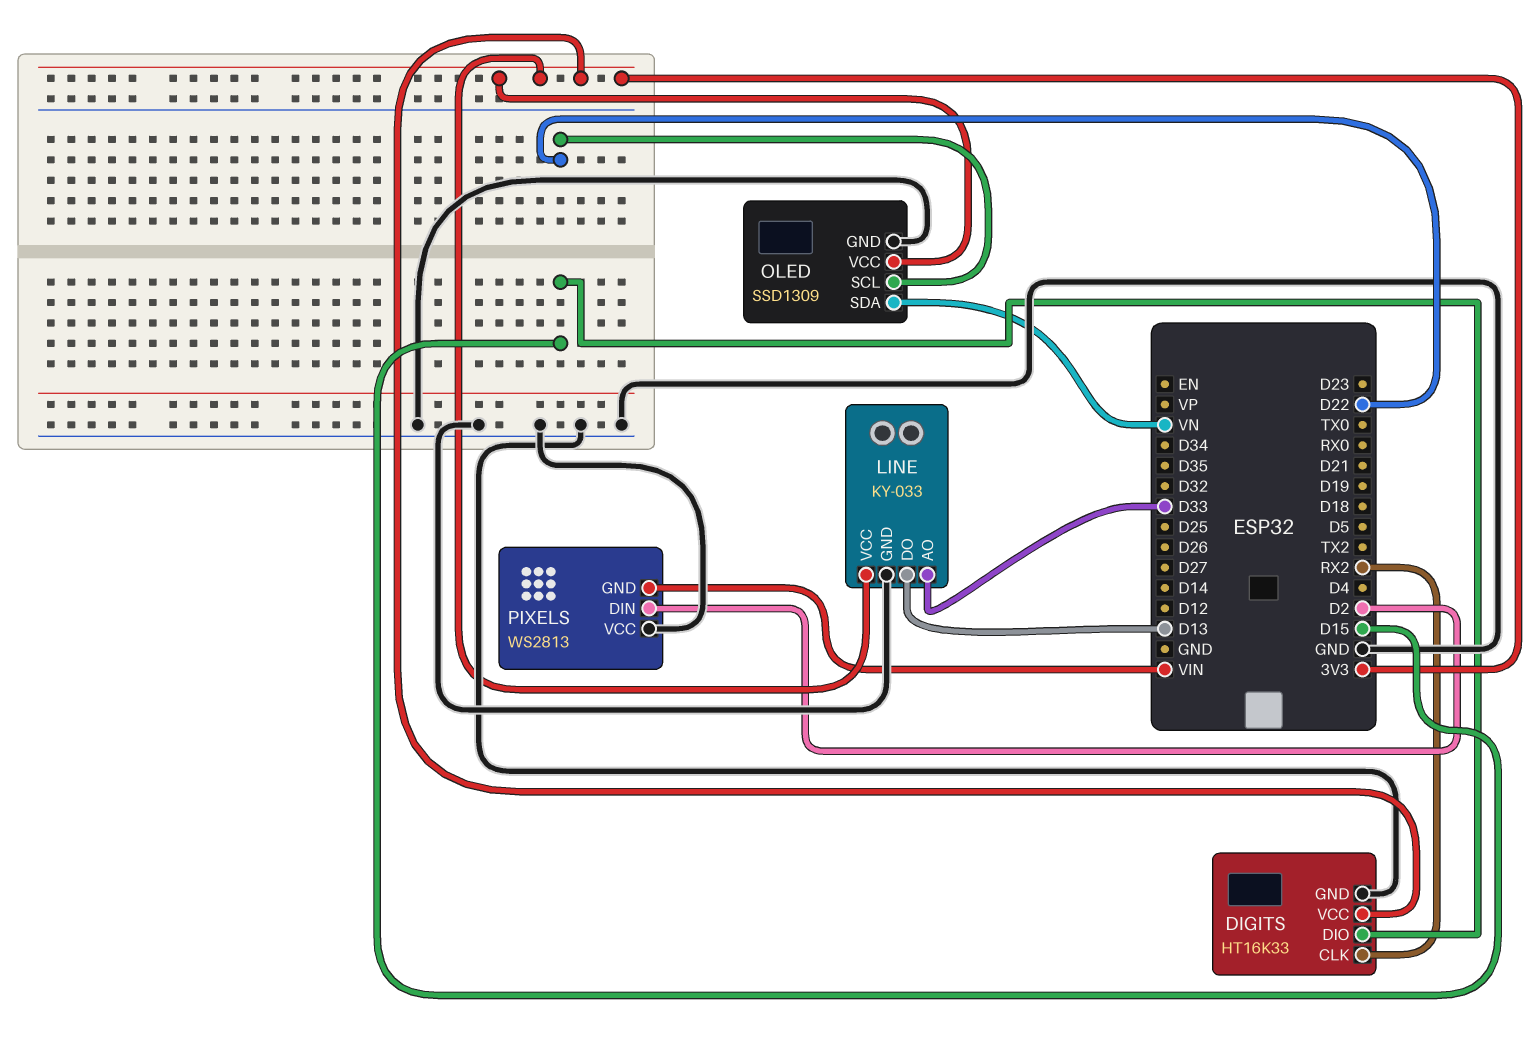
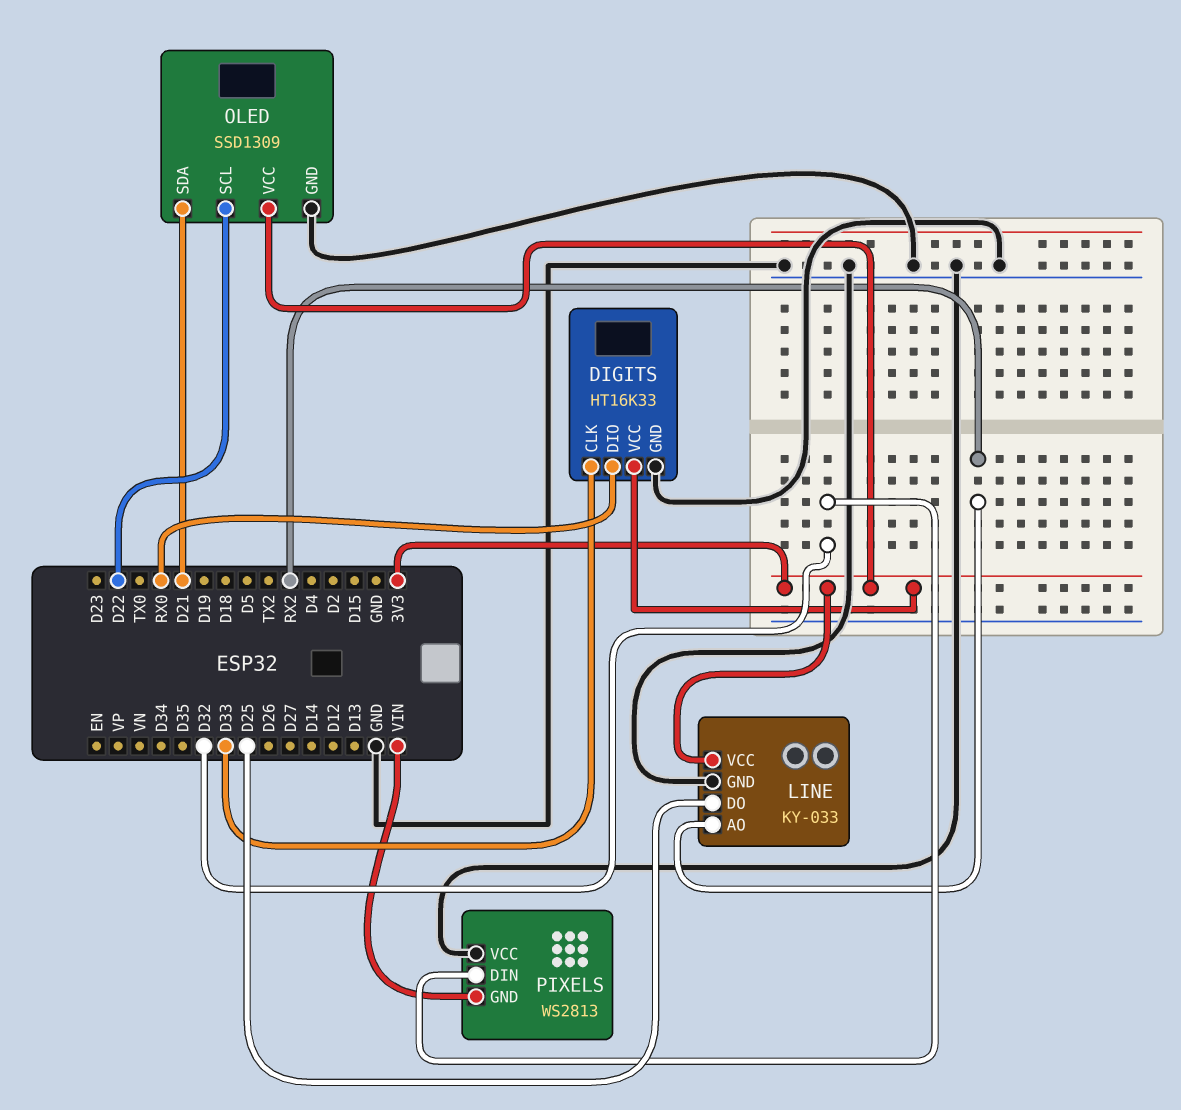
DIGITS pin CLK: RX2 -> D33
DIGITS pin DIO: D15 -> RX0
LINE pin AO: D33 -> RX2
LINE pin DO: D13 -> D25
OLED pin SDA: VN -> D21
PIXELS pin DIN: D2 -> D32

